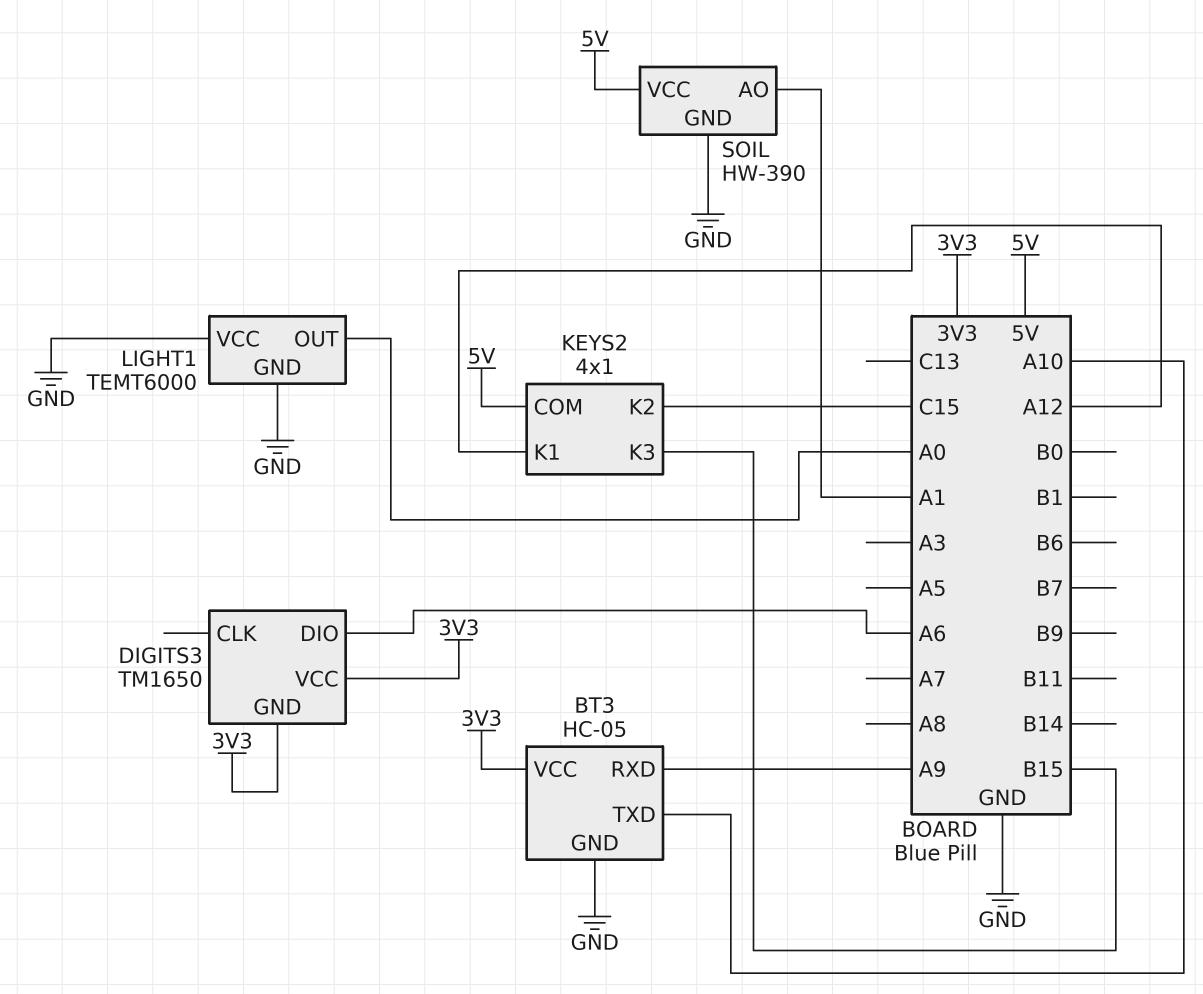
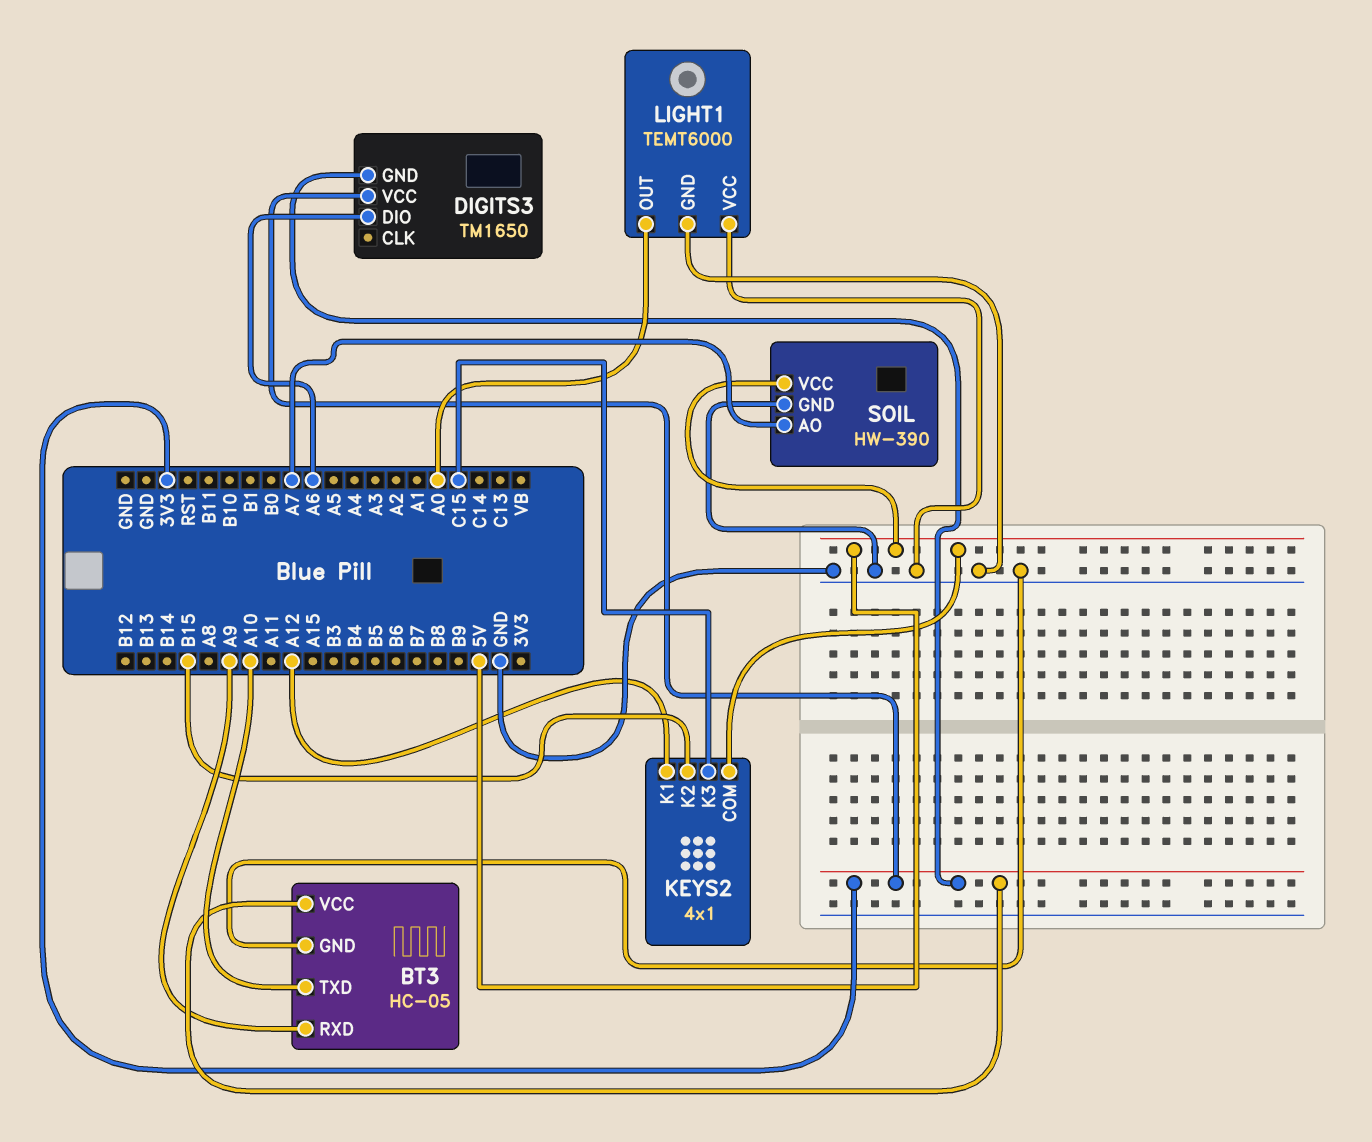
KEYS2 pin K2: C15 -> B15
KEYS2 pin K3: B15 -> C15
SOIL pin AO: A1 -> A7

